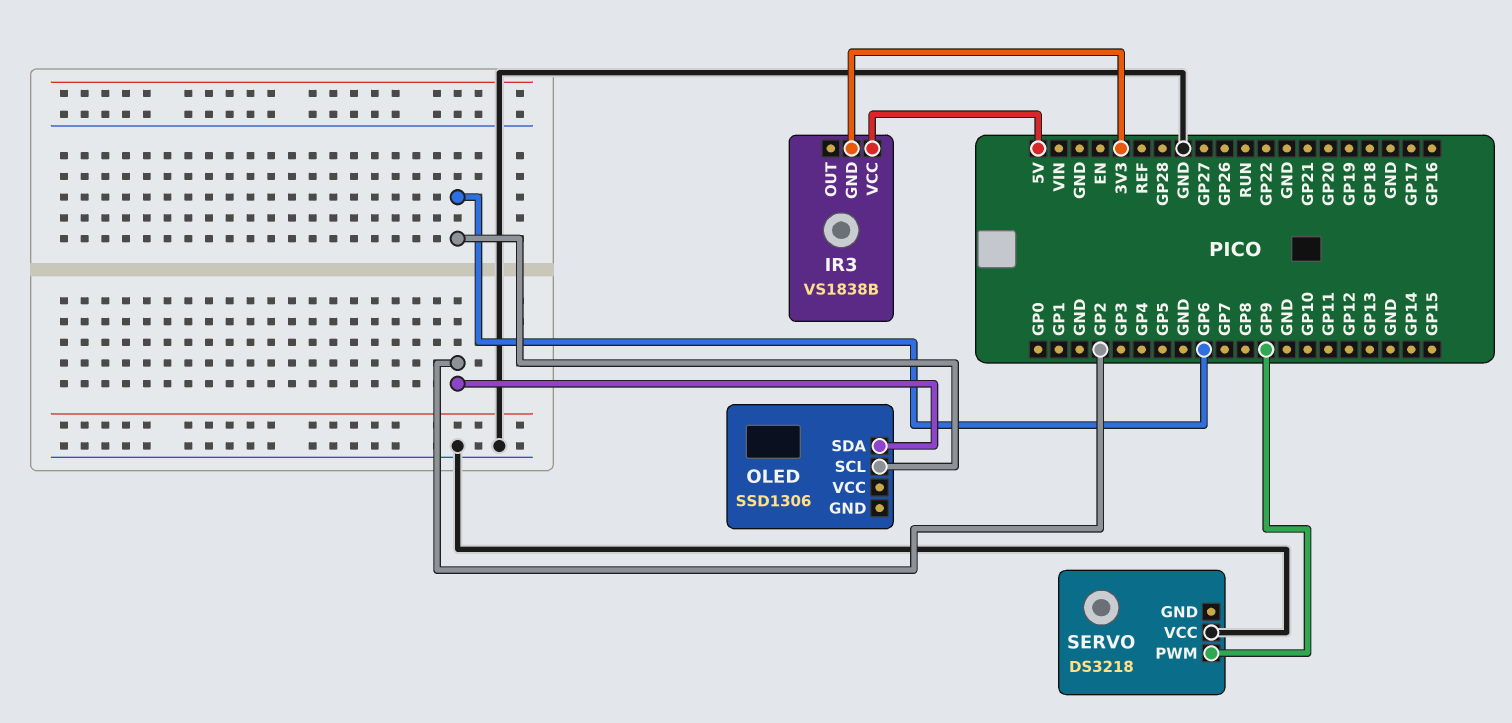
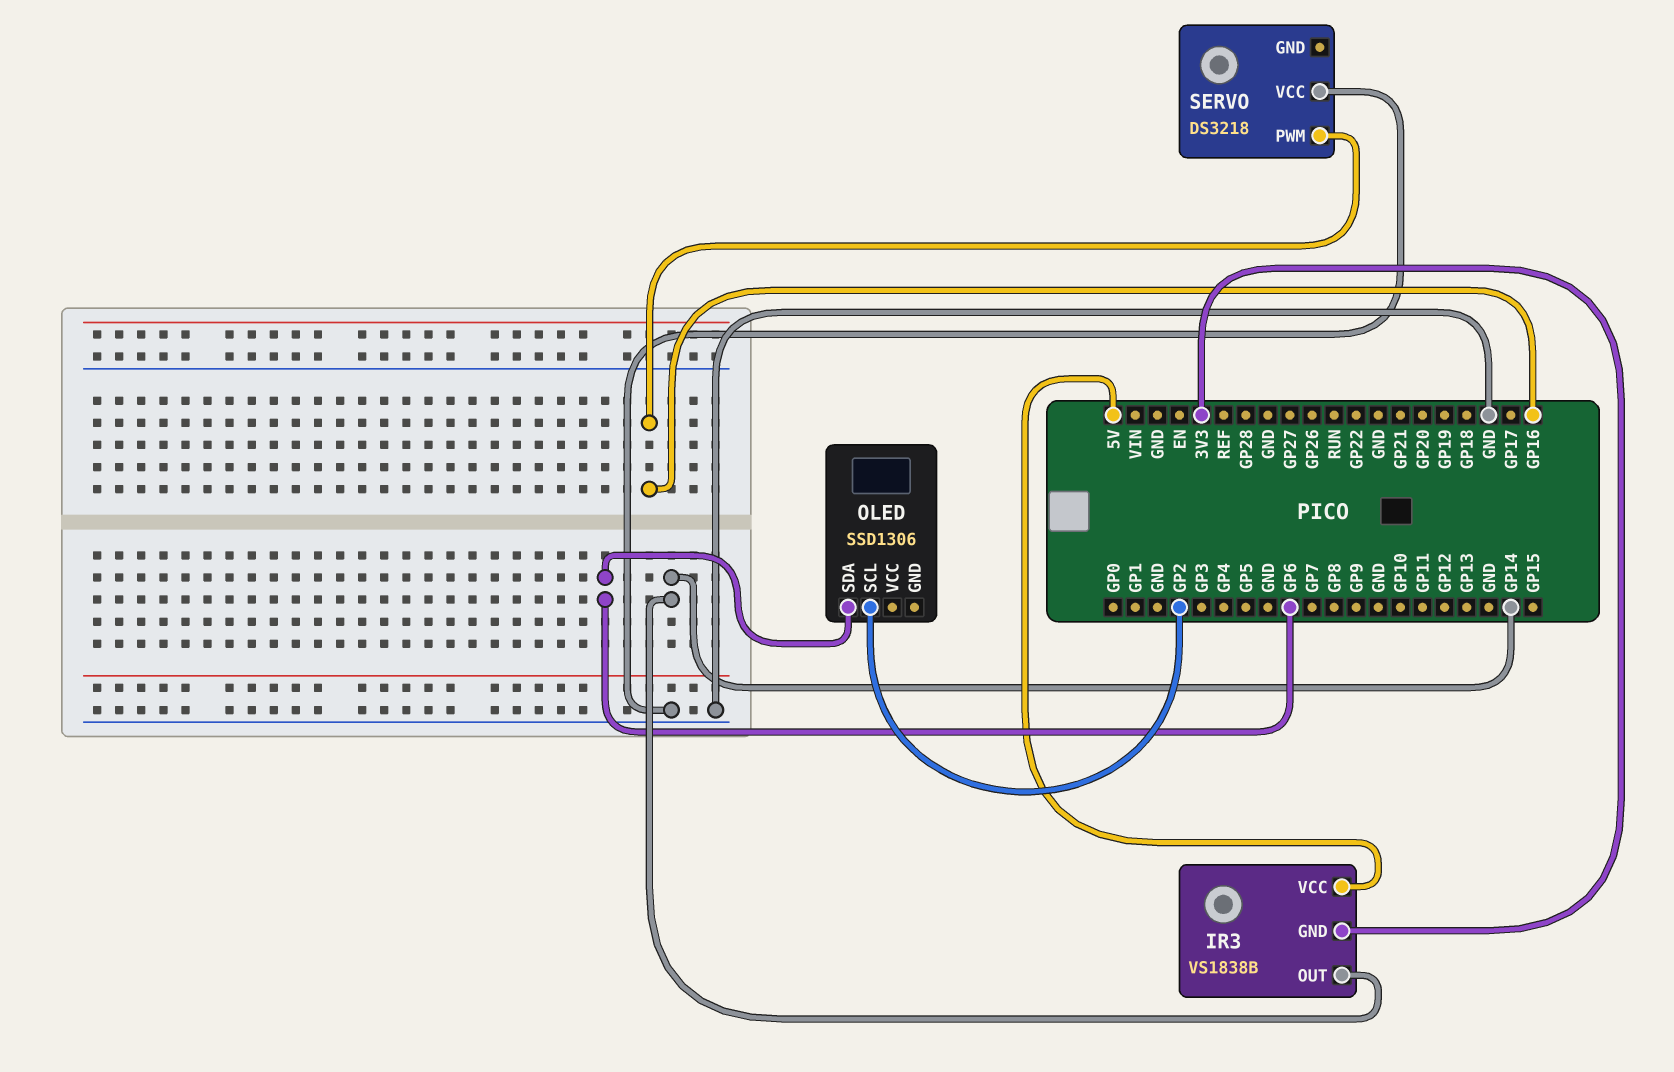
IR3 pin OUT: none -> GP14
OLED pin SCL: GP6 -> GP2
OLED pin SDA: GP2 -> GP6
SERVO pin PWM: GP9 -> GP16

